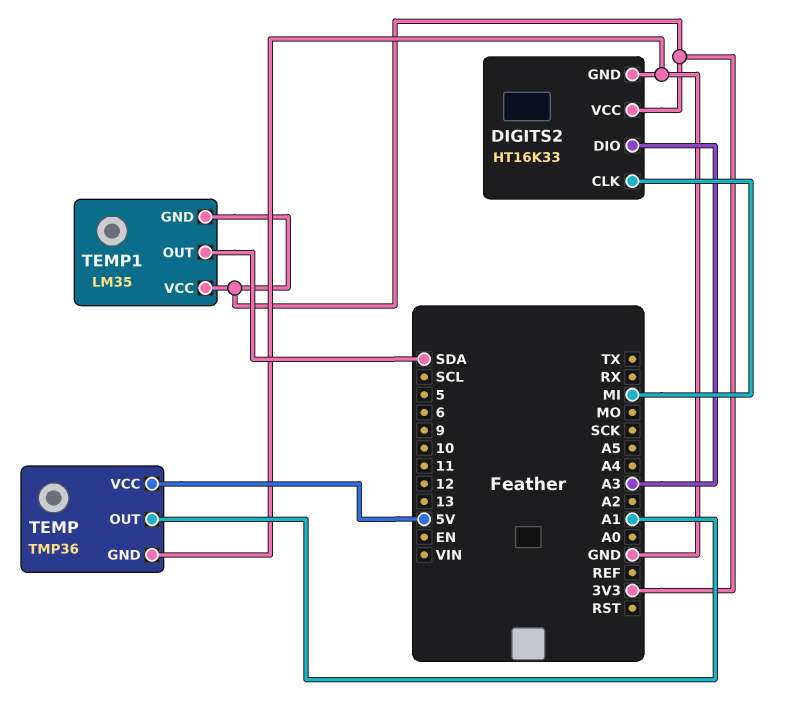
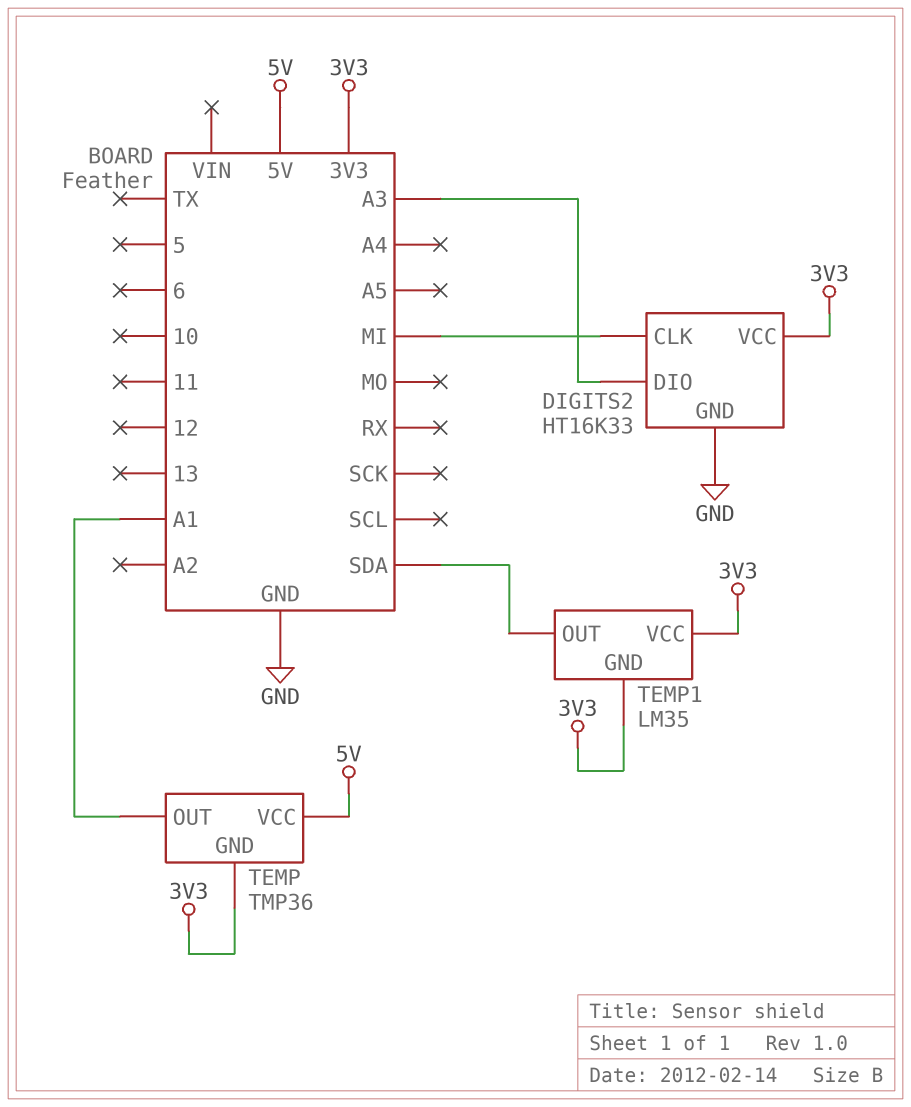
TEMP pin GND: GND -> 3V3

